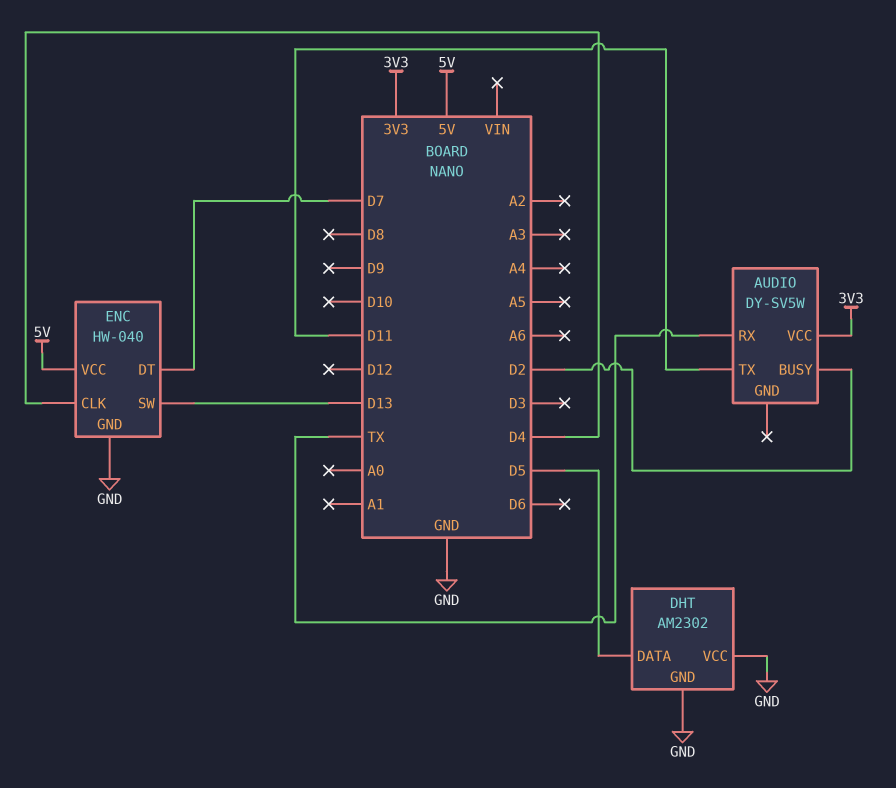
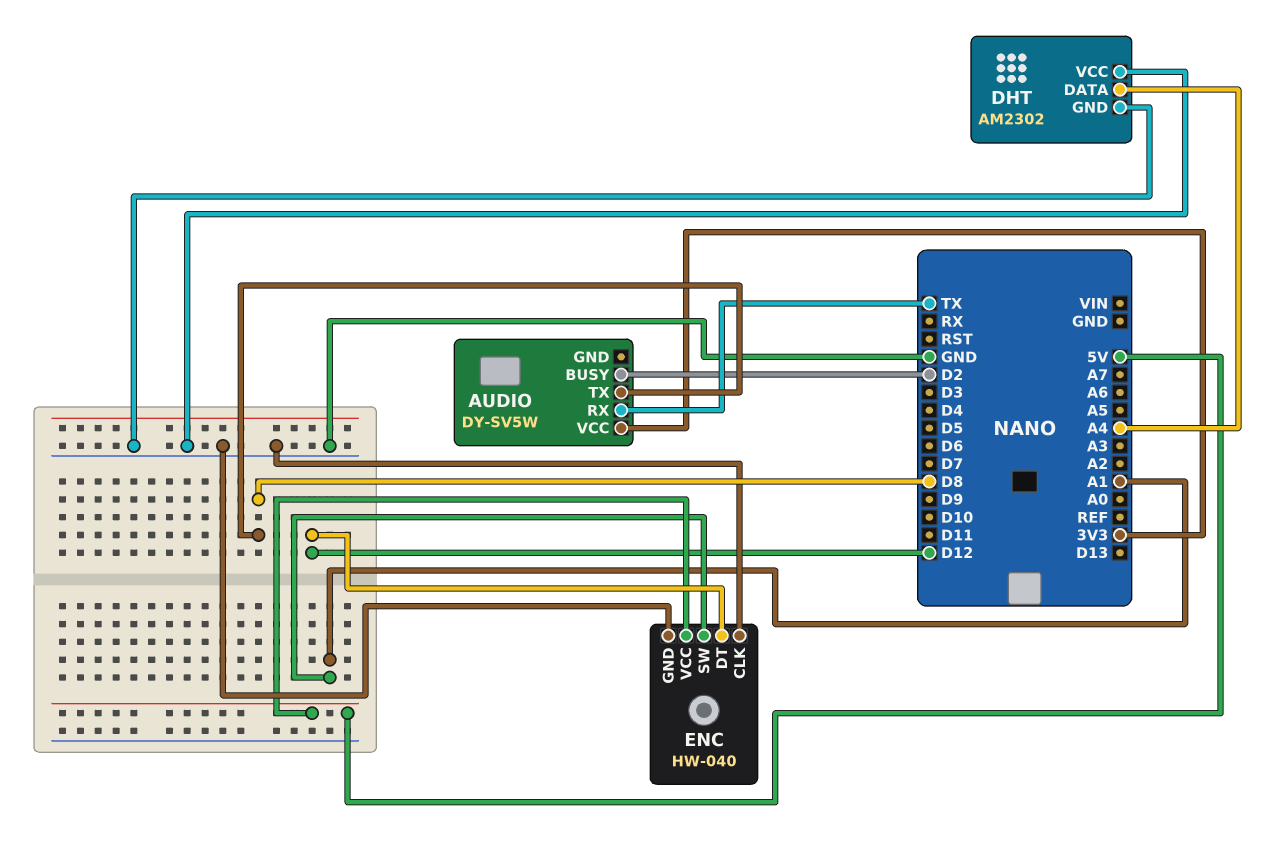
AUDIO pin TX: D11 -> D8
DHT pin DATA: D5 -> A4
ENC pin CLK: D4 -> GND
ENC pin DT: D7 -> D12
ENC pin SW: D13 -> A1

